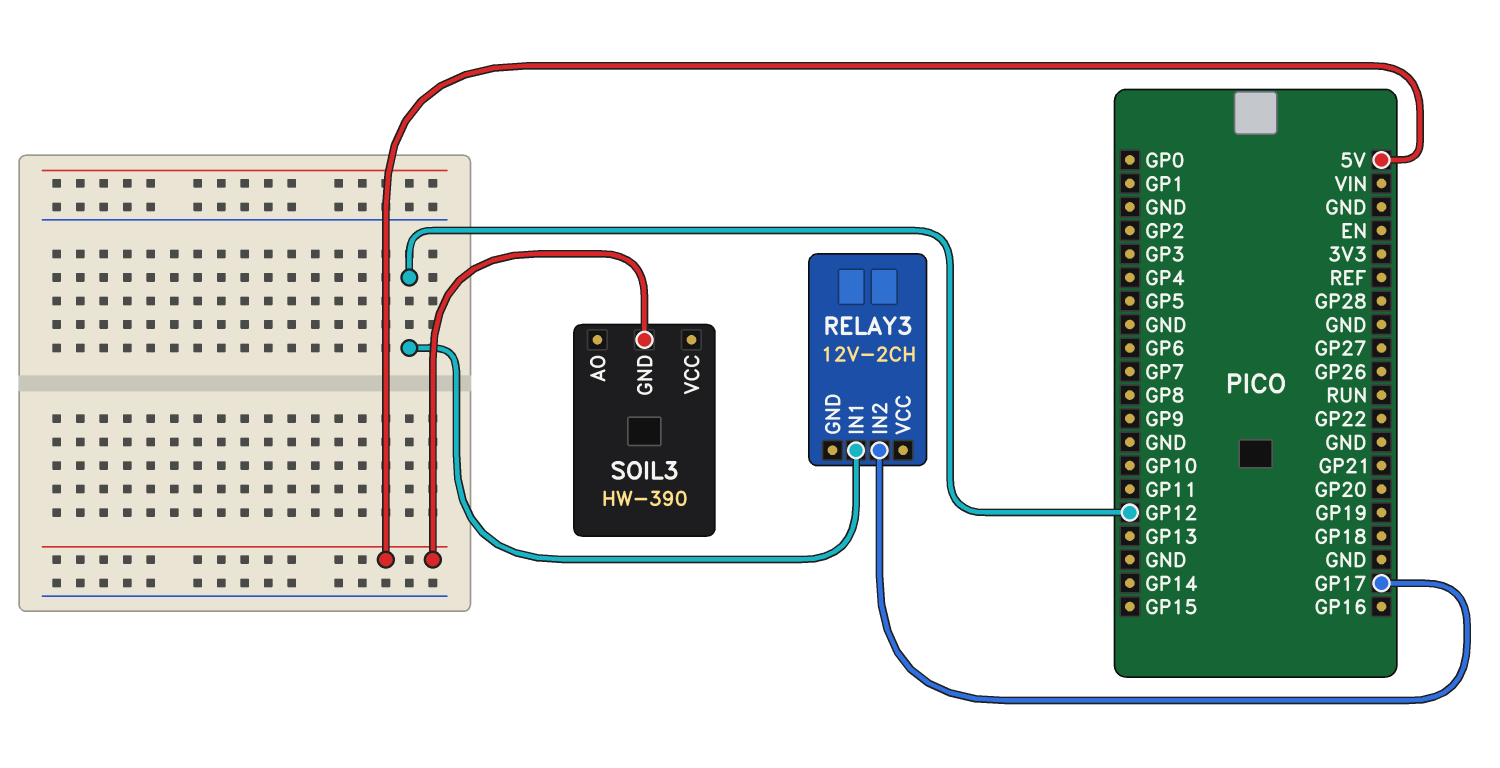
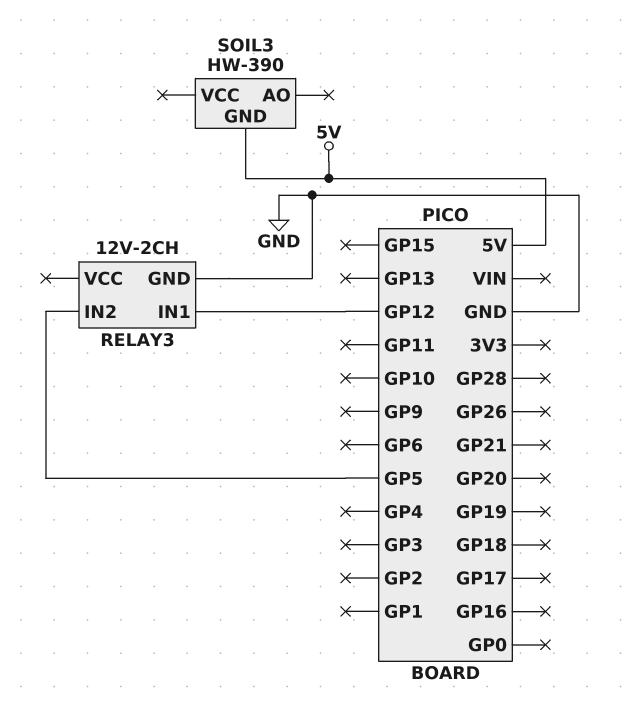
RELAY3 pin GND: none -> GND
RELAY3 pin IN2: GP17 -> GP5

